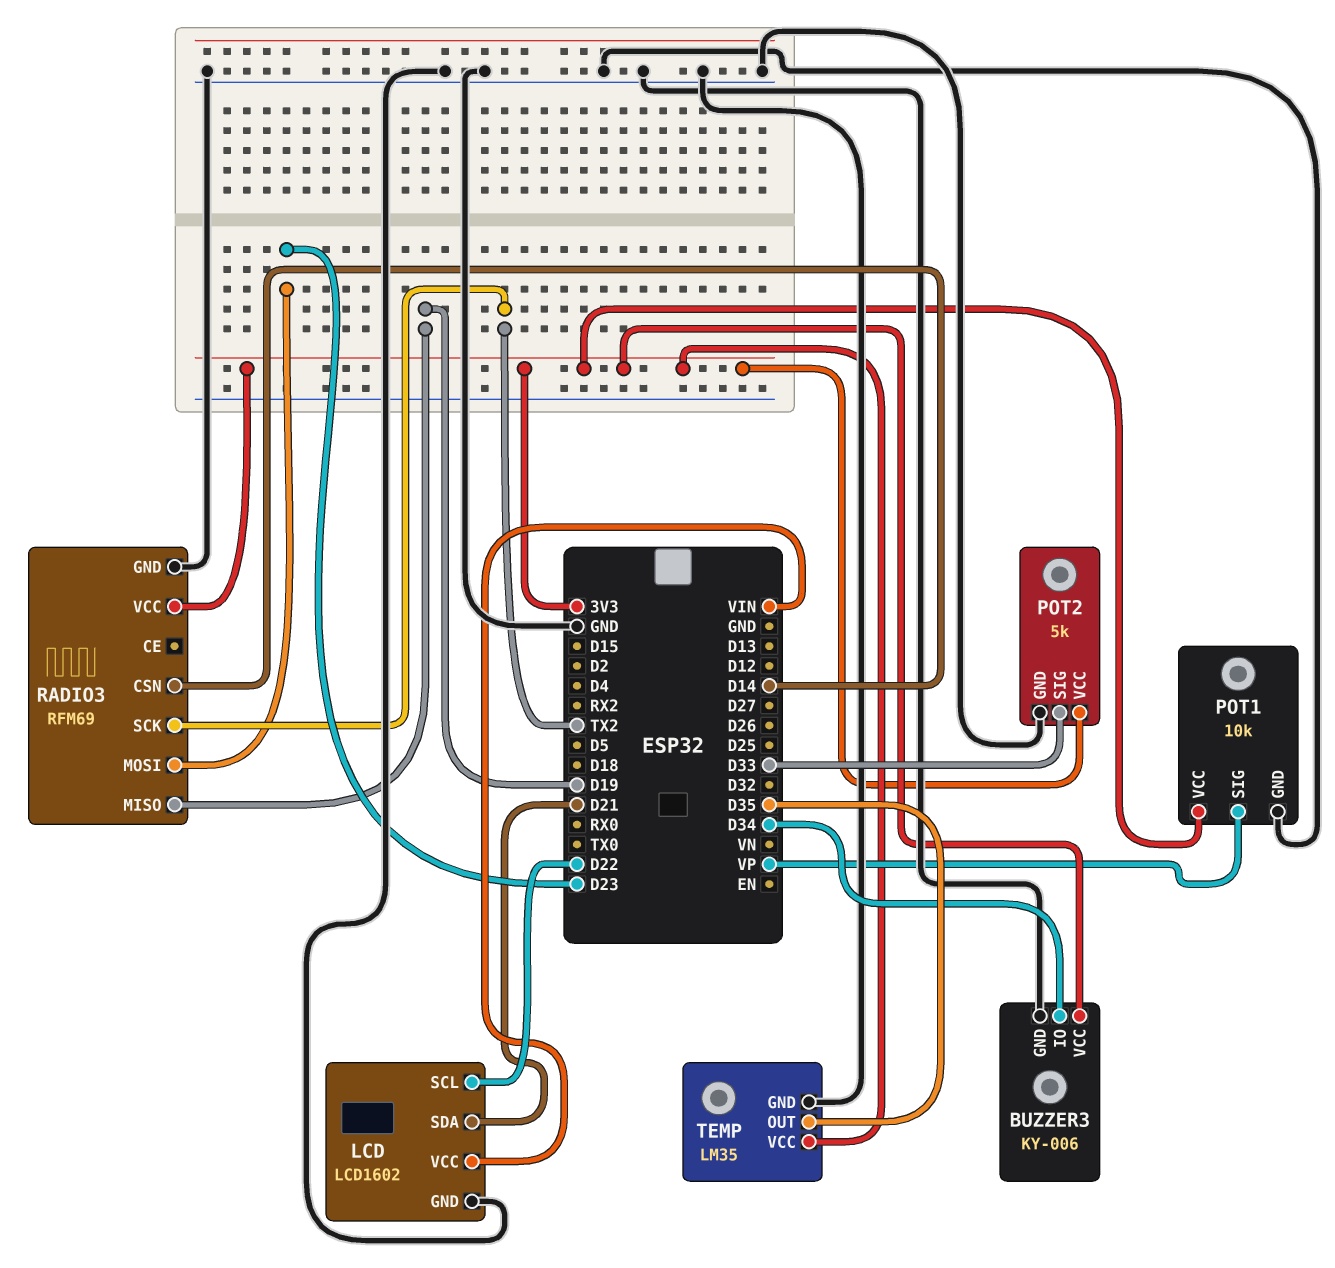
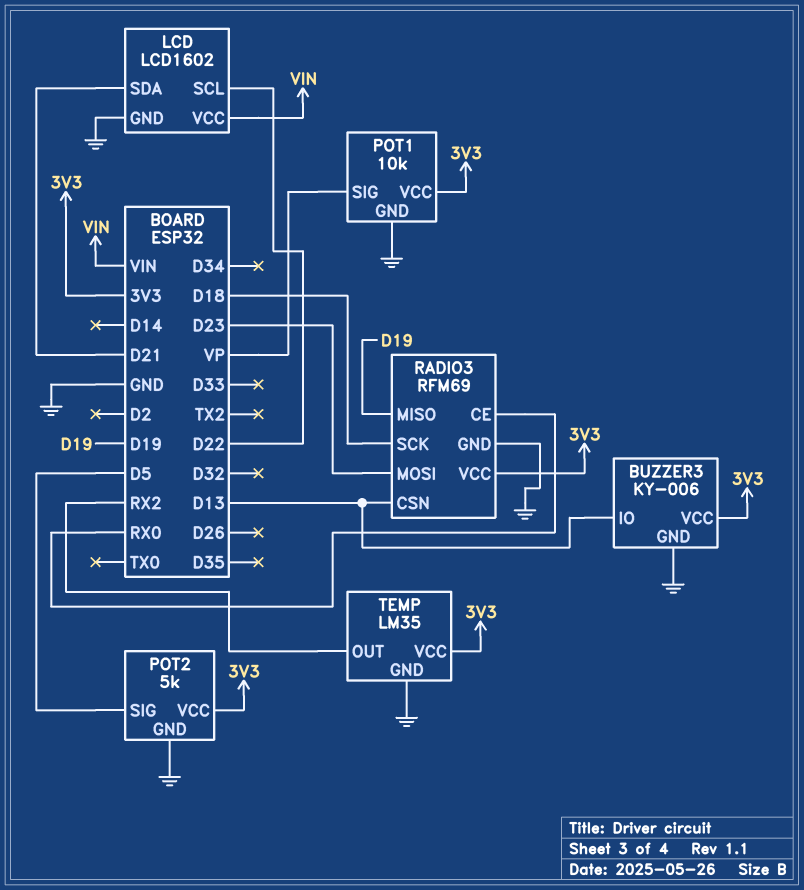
BUZZER3 pin IO: D34 -> D13
POT2 pin SIG: D33 -> D5
RADIO3 pin CE: none -> RX0
RADIO3 pin CSN: D14 -> D13
RADIO3 pin SCK: TX2 -> D18
TEMP pin OUT: D35 -> RX2

